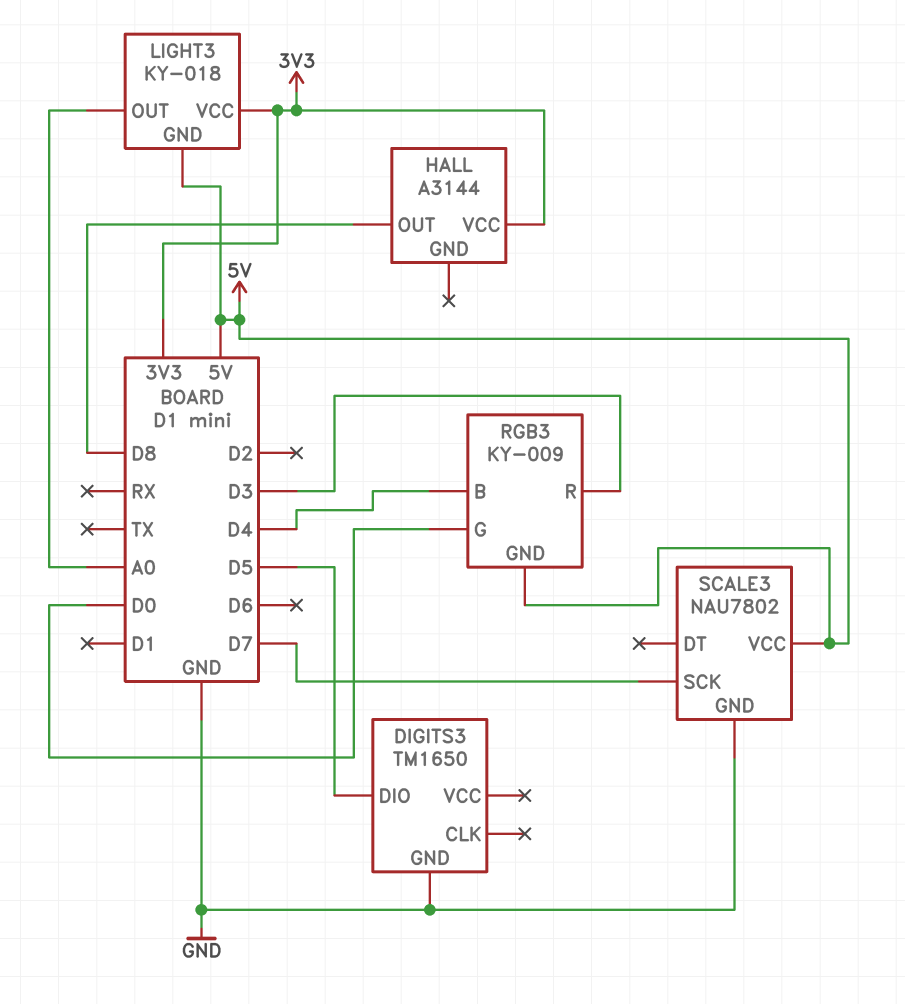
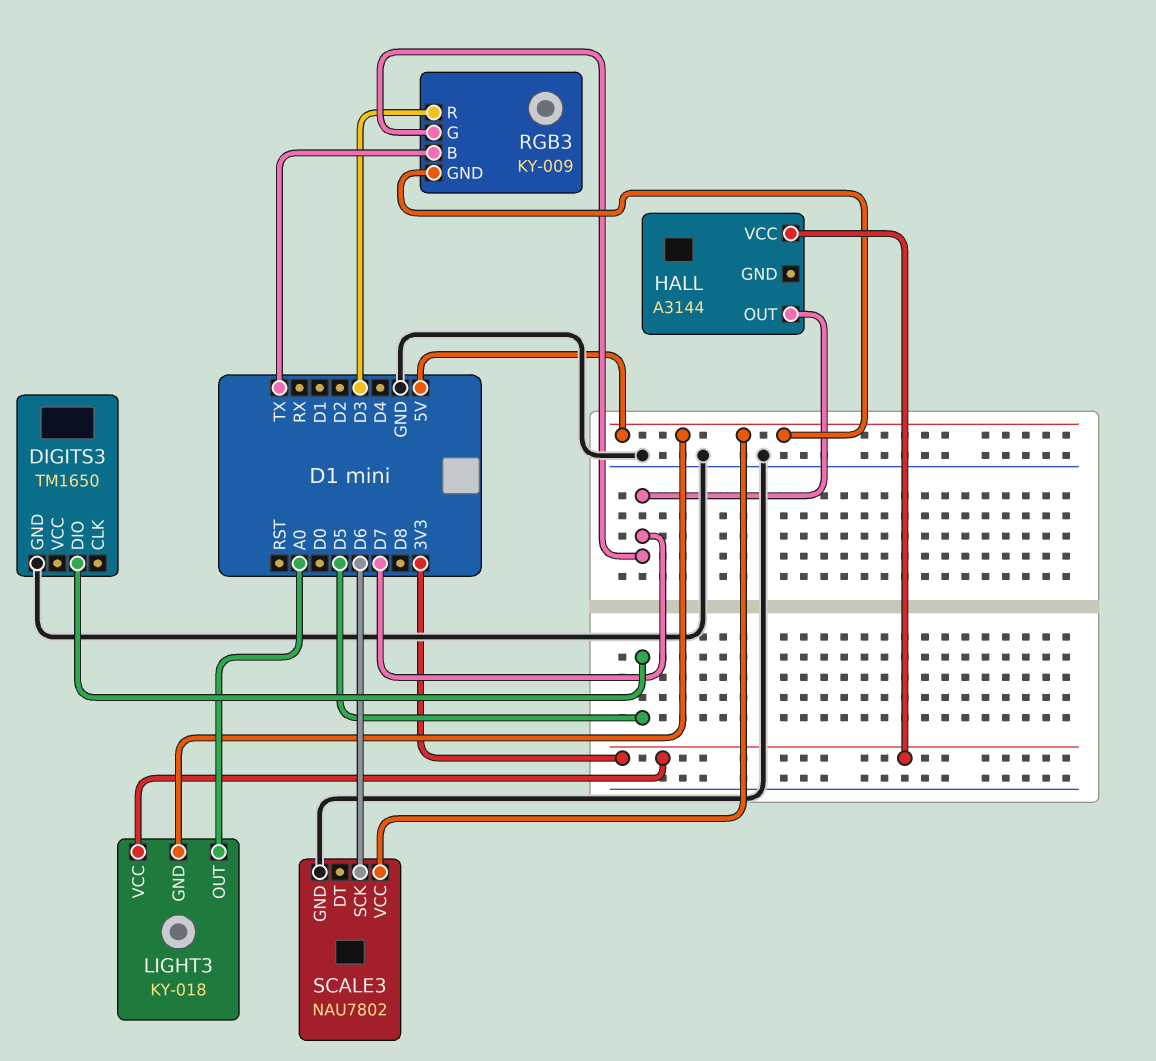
HALL pin OUT: D8 -> D7
RGB3 pin B: D4 -> TX
RGB3 pin G: D0 -> D7
SCALE3 pin SCK: D7 -> D6

